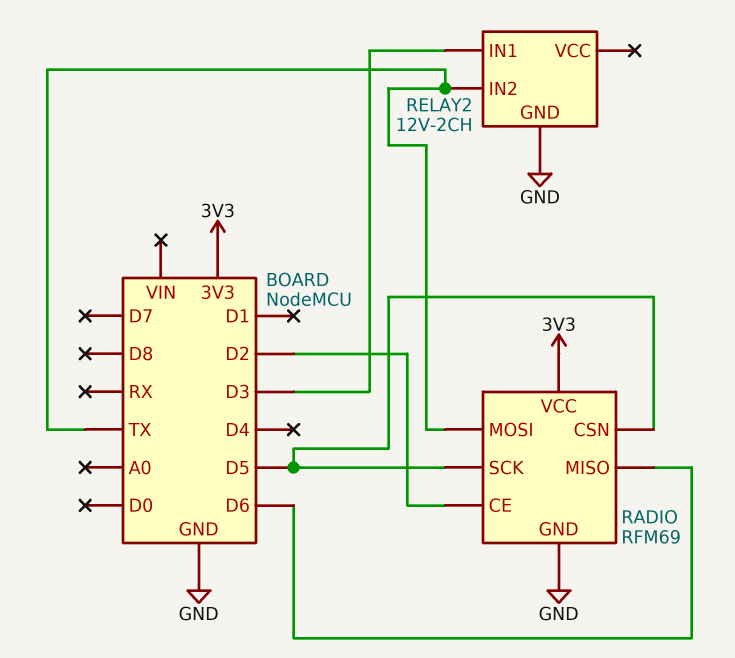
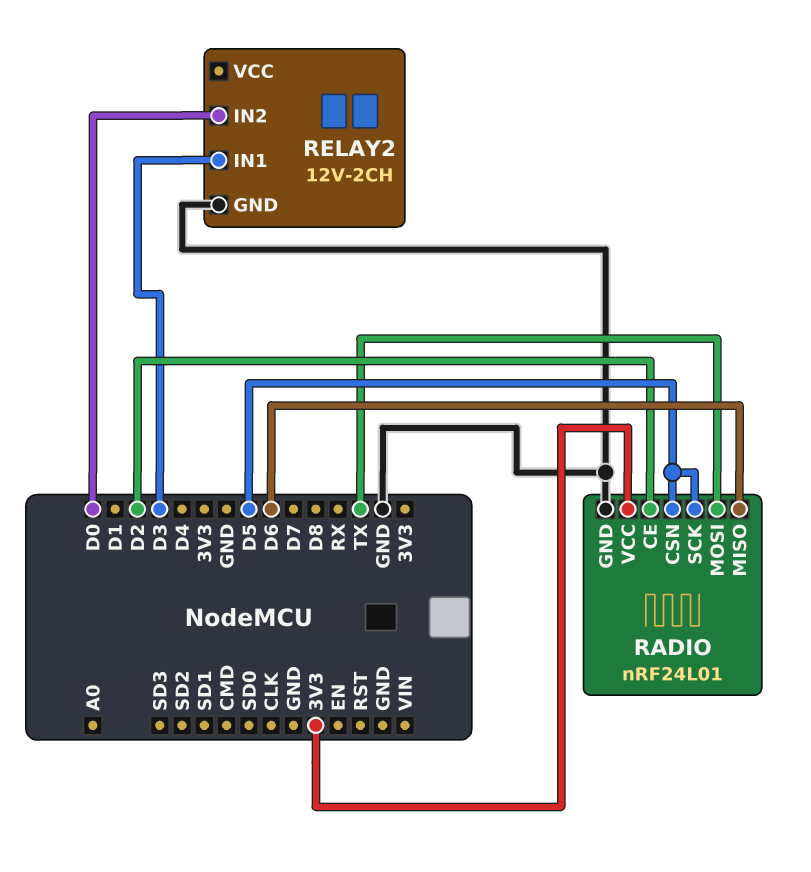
RADIO: RFM69 -> nRF24L01
RELAY2 pin IN2: TX -> D0

